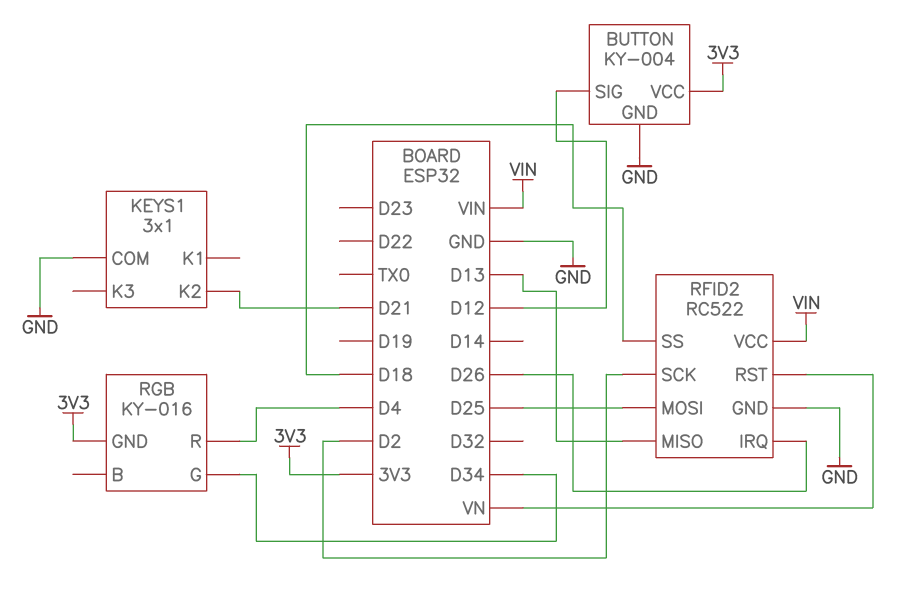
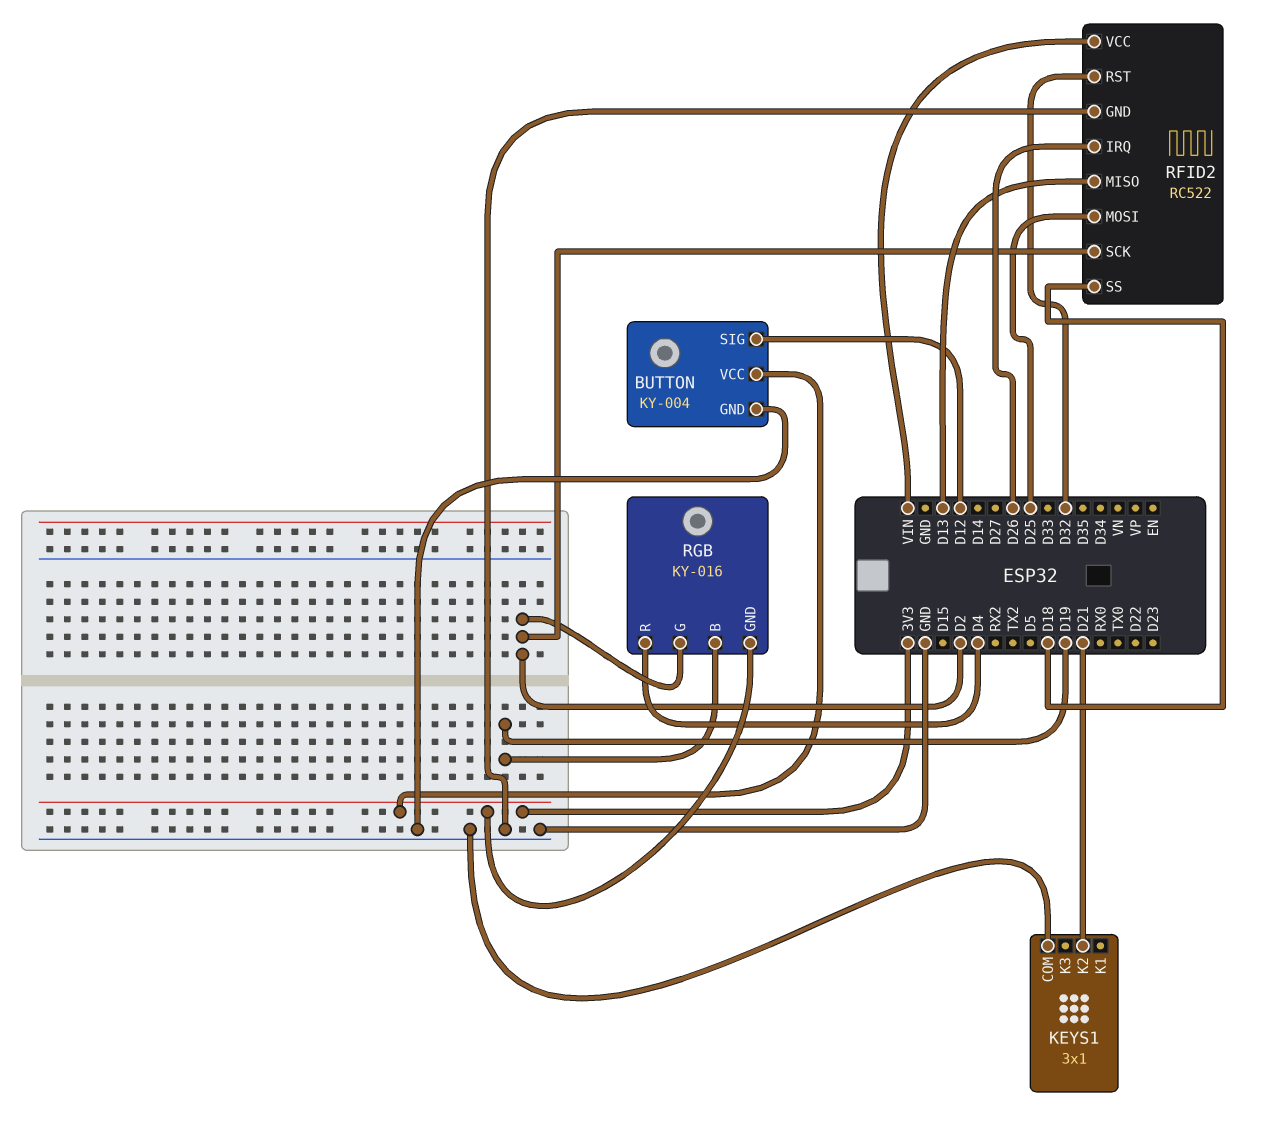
RFID2 pin RST: VN -> D32
RGB pin B: none -> D19
RGB pin G: D34 -> D2

